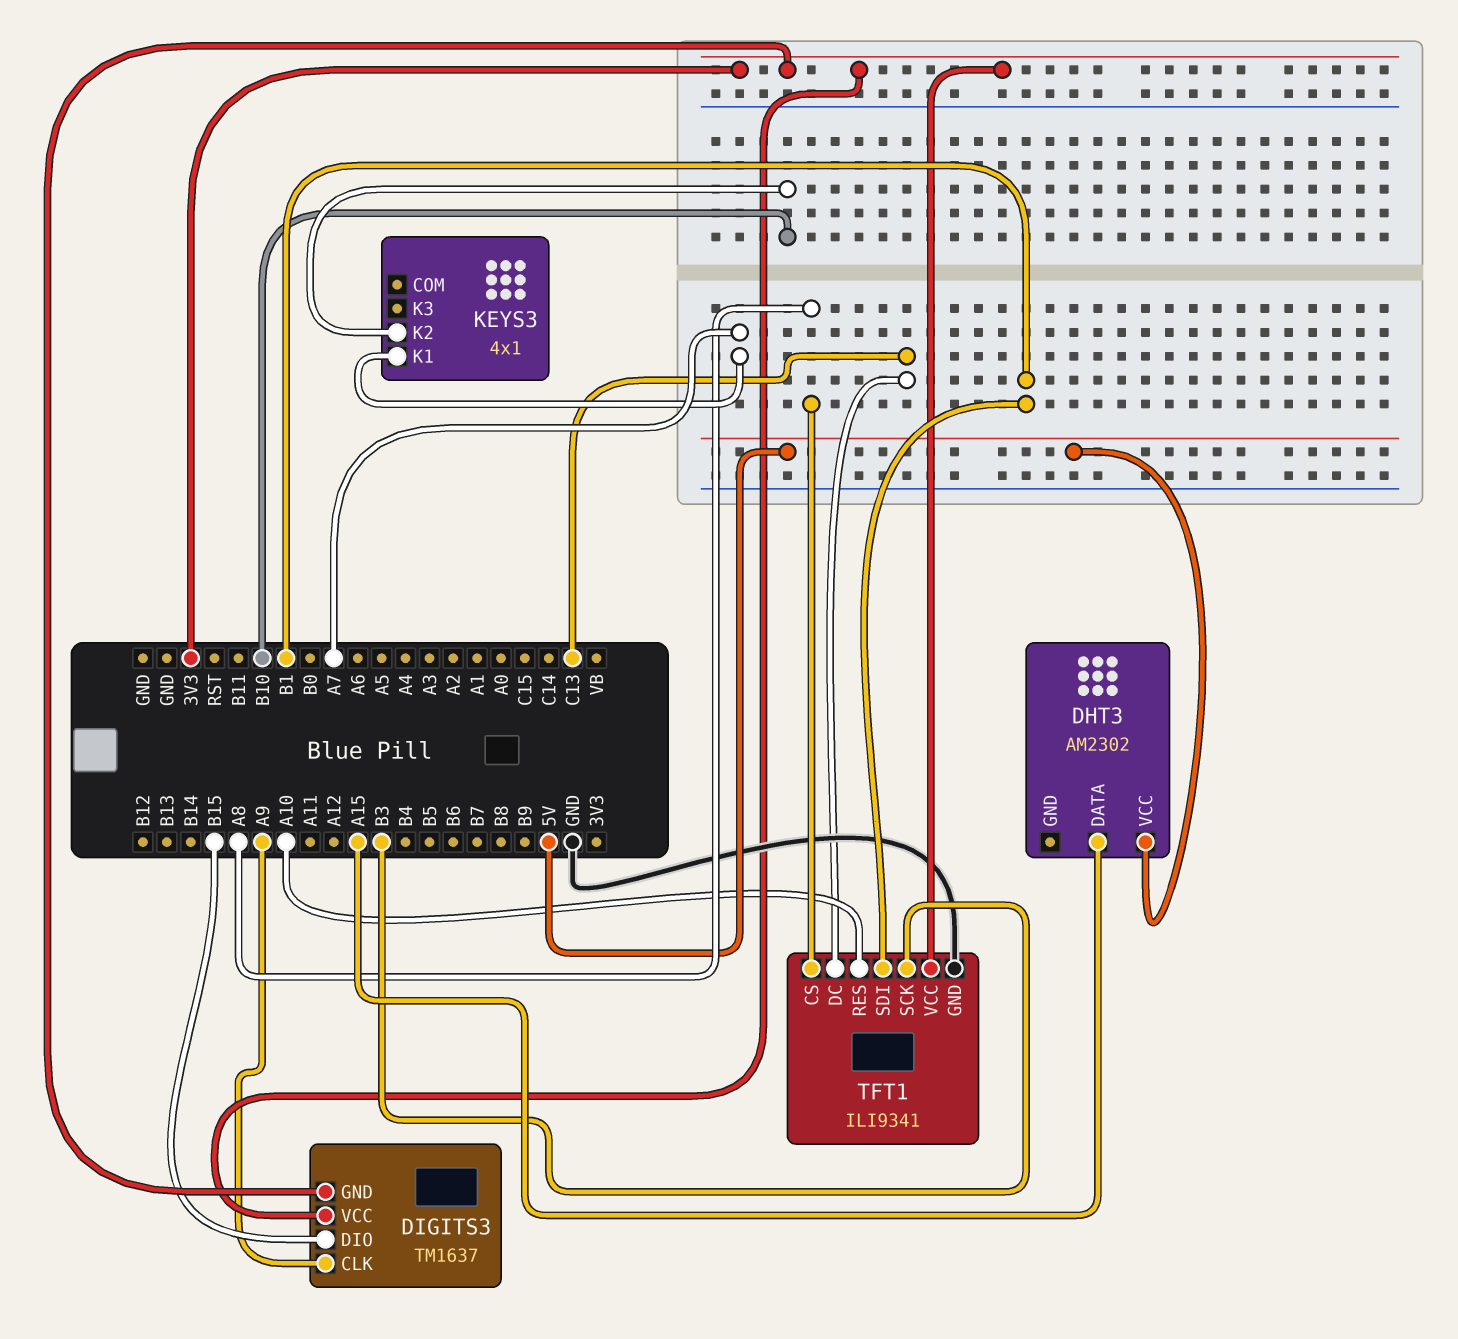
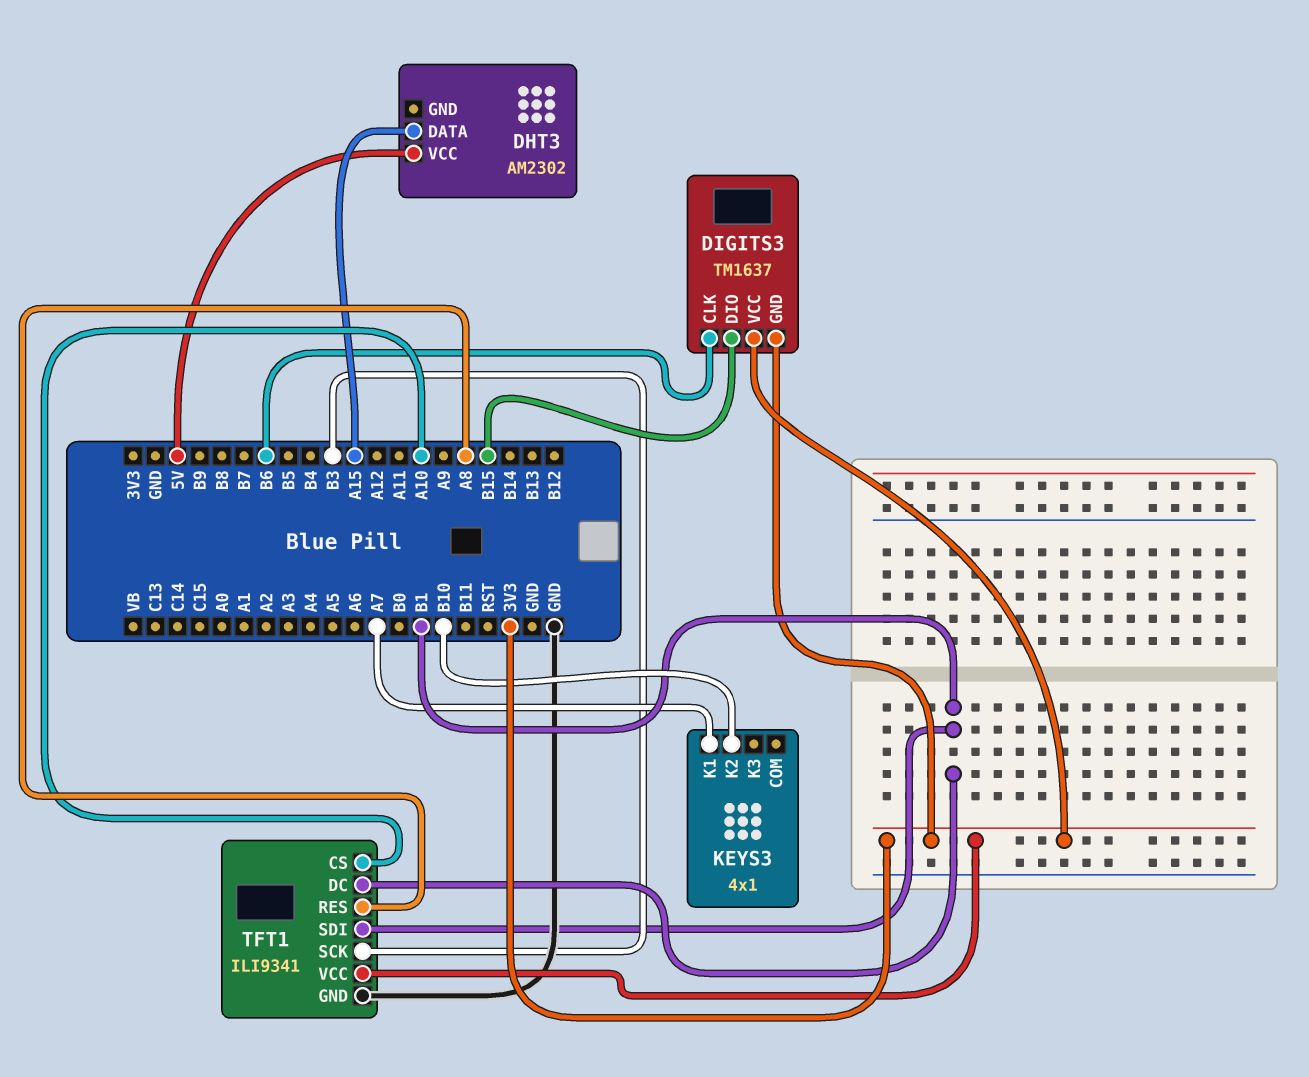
DIGITS3 pin CLK: A9 -> B6
TFT1 pin CS: A8 -> A10
TFT1 pin DC: C13 -> B1
TFT1 pin RES: A10 -> A8

